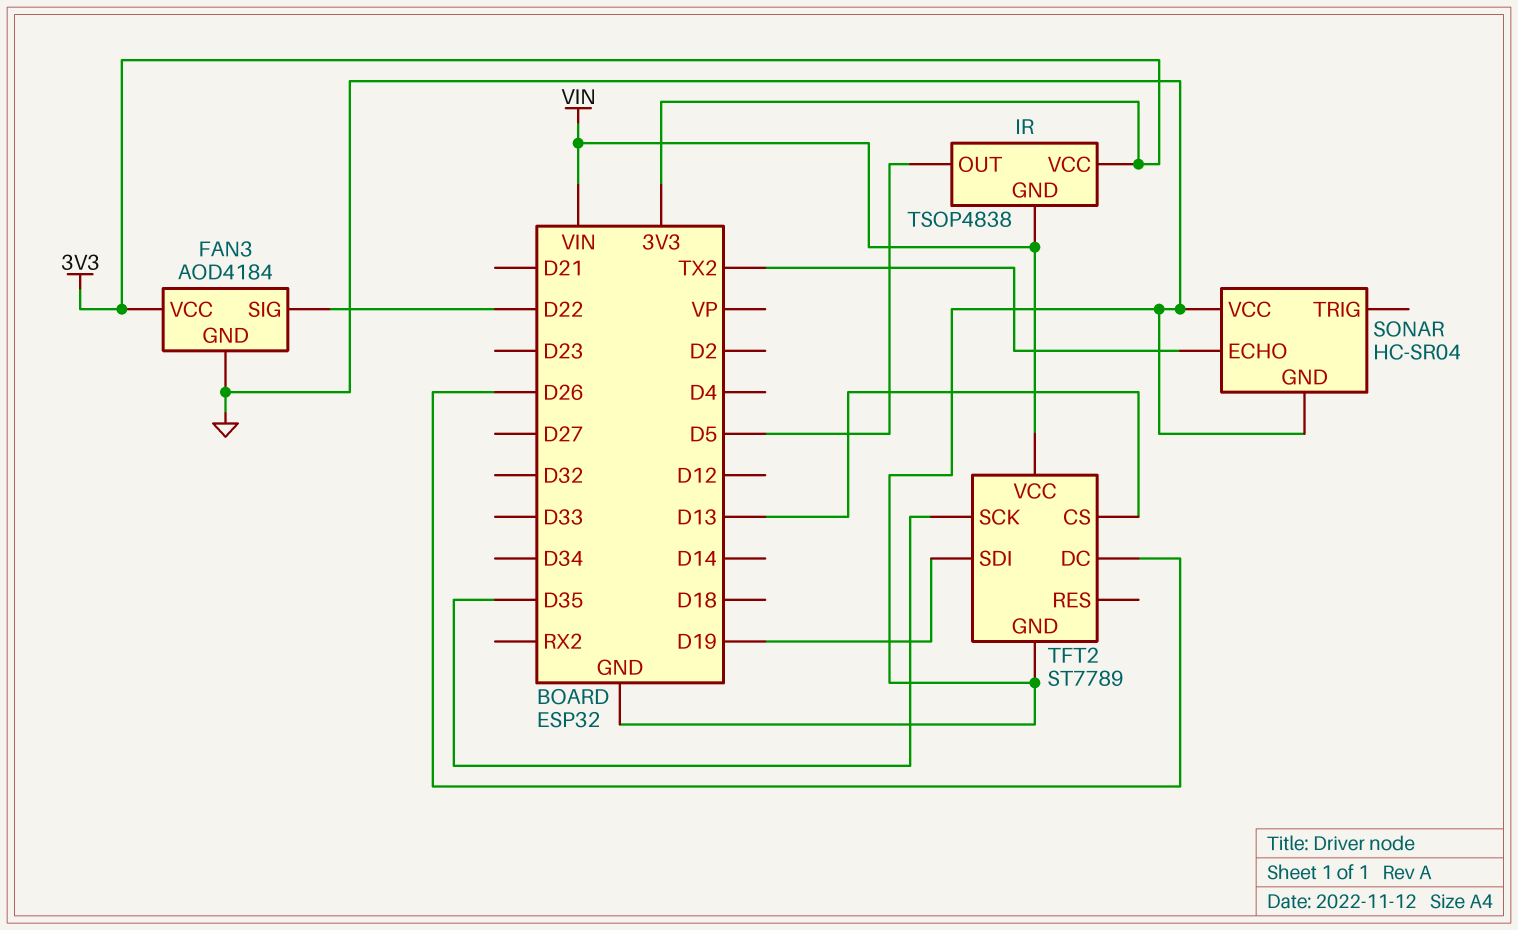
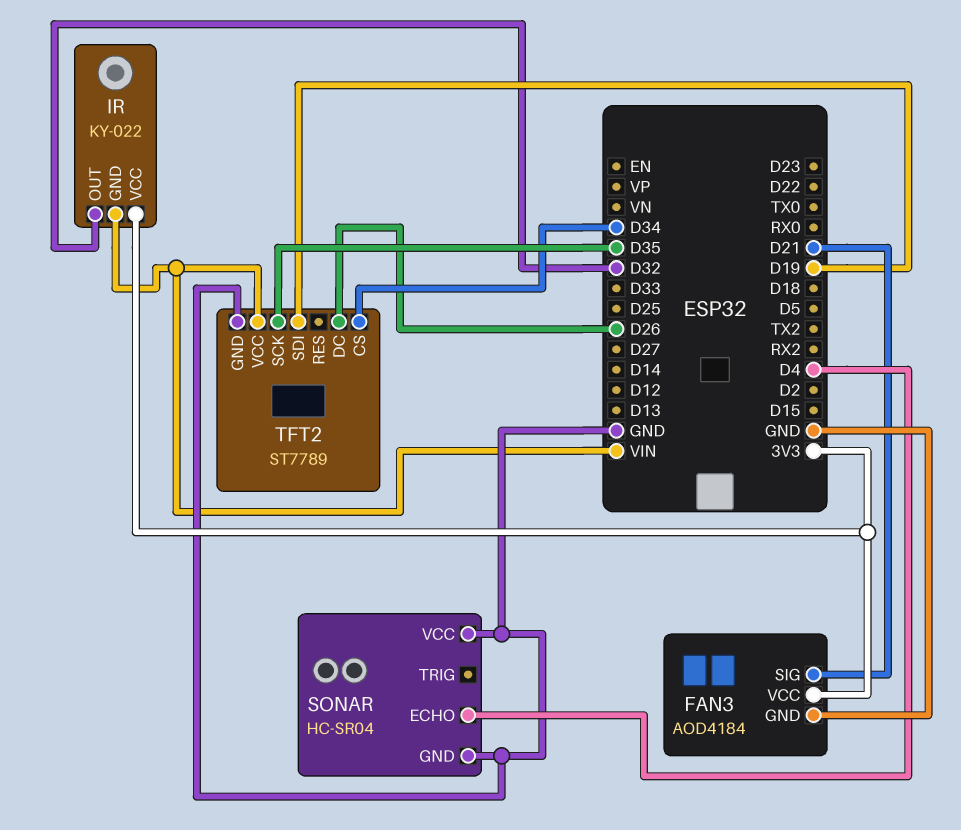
FAN3 pin SIG: D22 -> D21
IR: TSOP4838 -> KY-022
IR pin OUT: D5 -> D32
SONAR pin ECHO: TX2 -> D4
TFT2 pin CS: D13 -> D34

